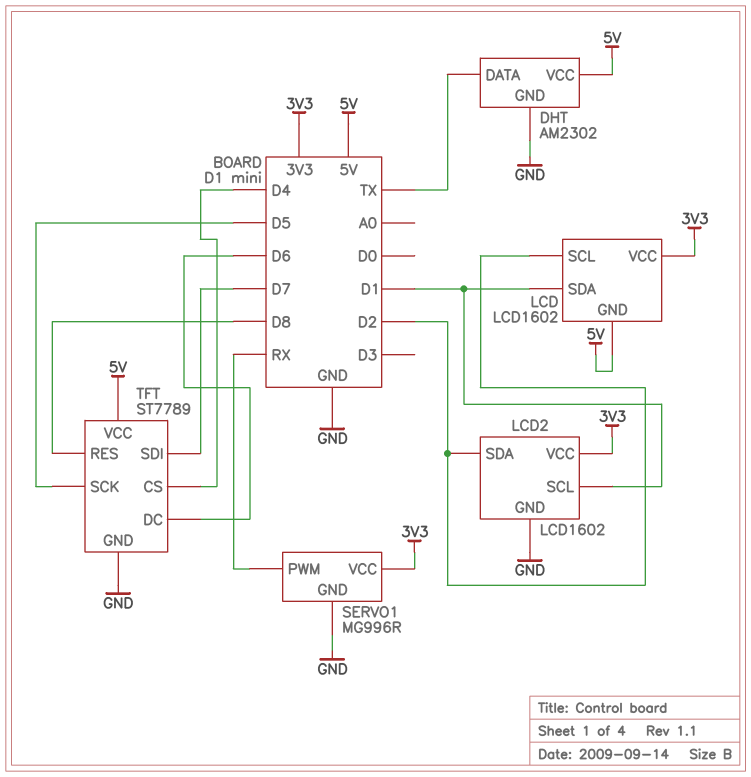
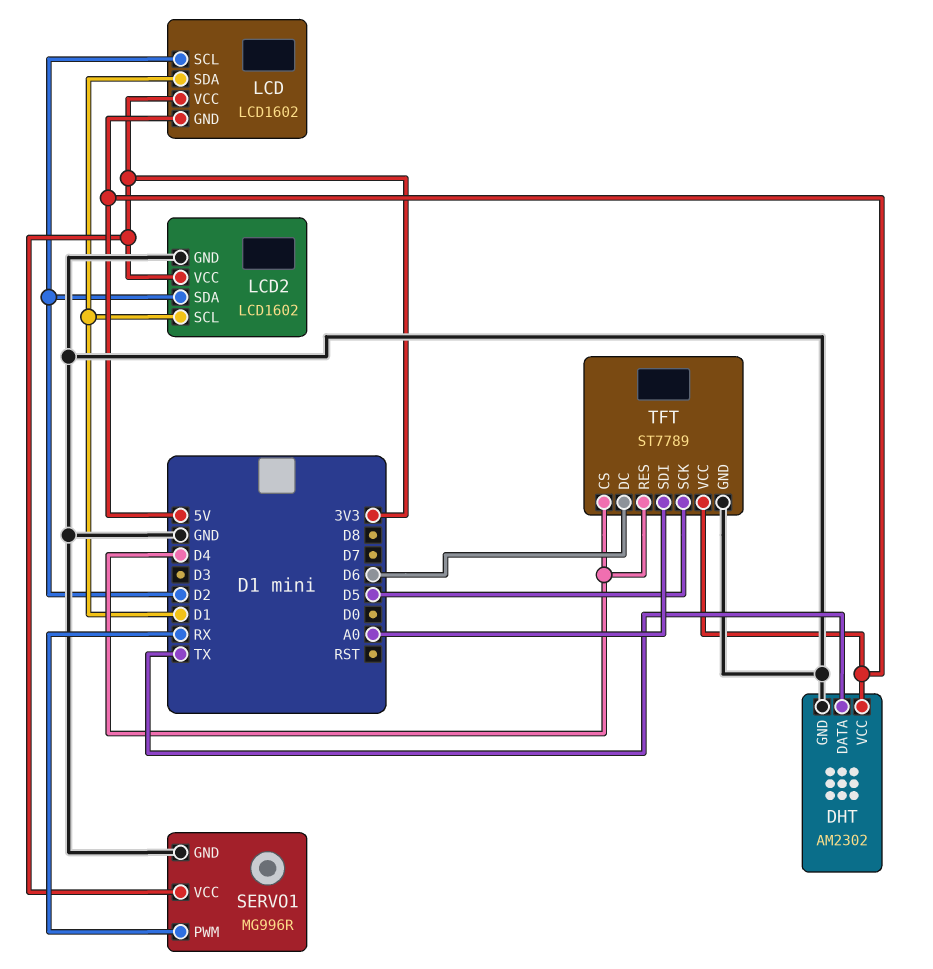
TFT pin RES: D8 -> D4
TFT pin SDI: D7 -> A0

